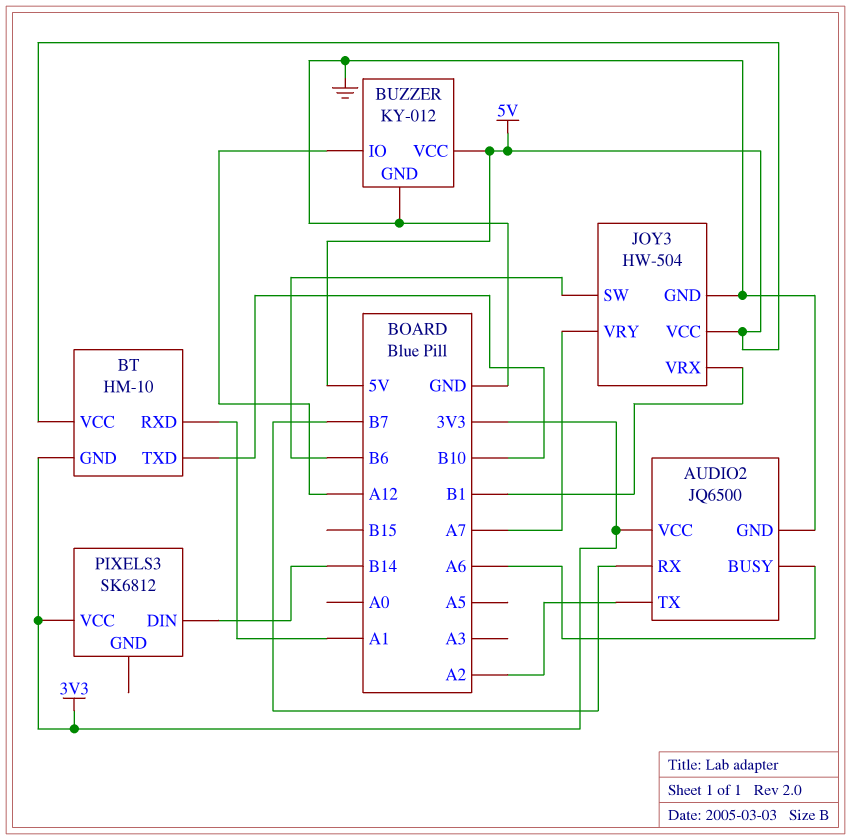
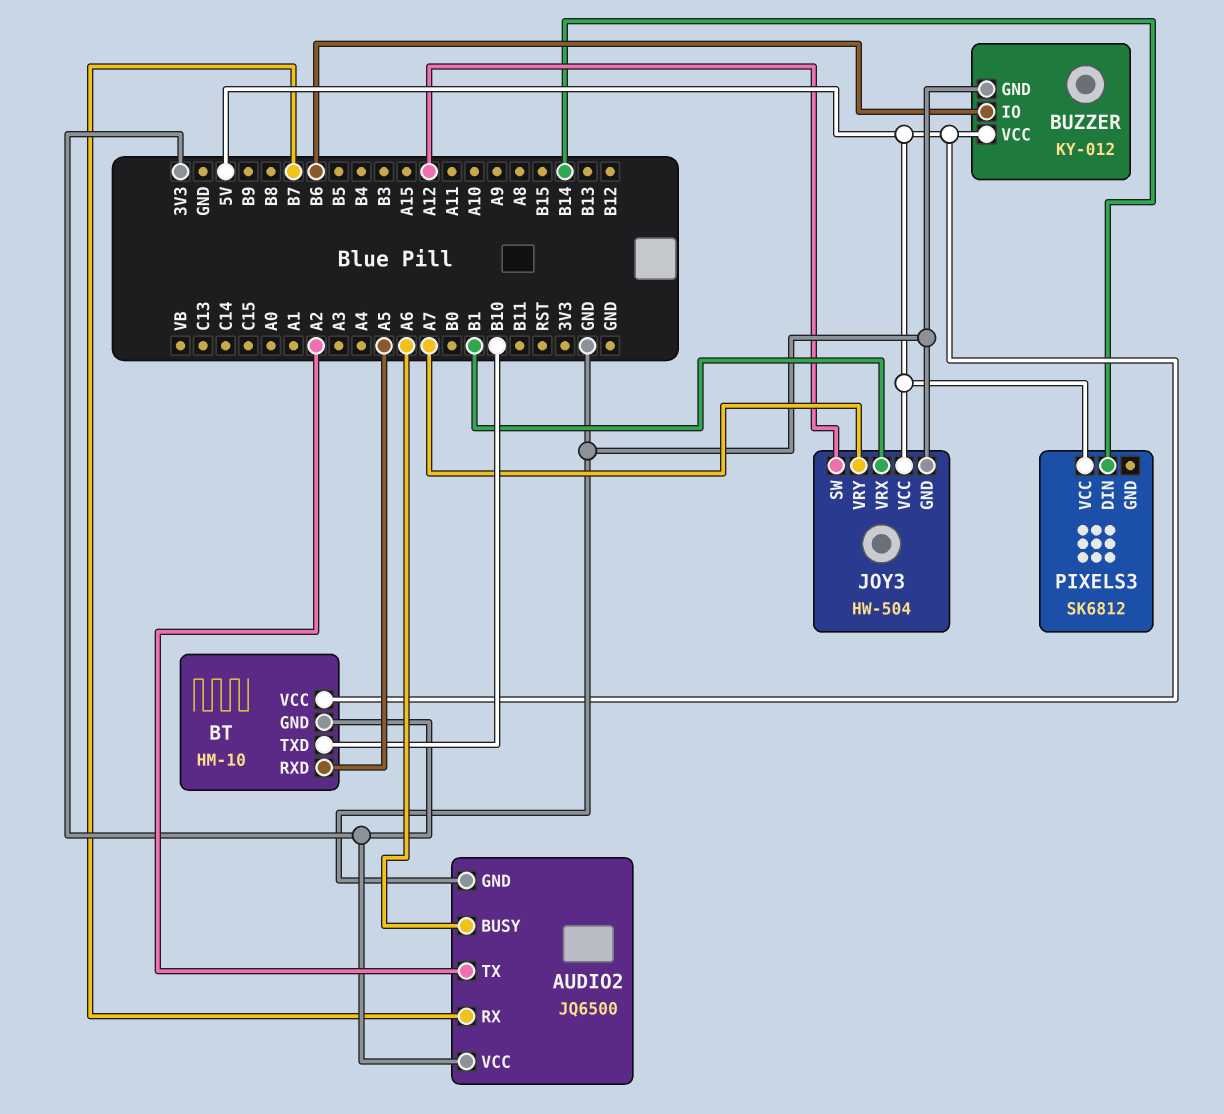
BT pin RXD: A1 -> A5
BUZZER pin IO: A12 -> B6
JOY3 pin SW: B6 -> A12
PIXELS3 pin VCC: 3V3 -> 5V

